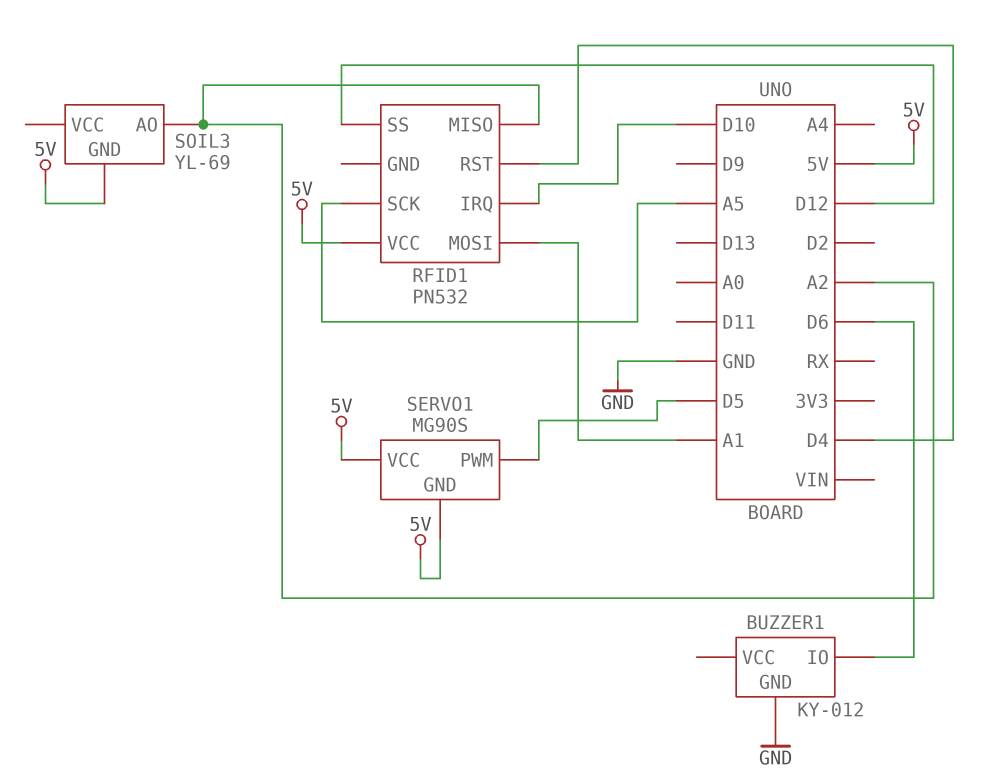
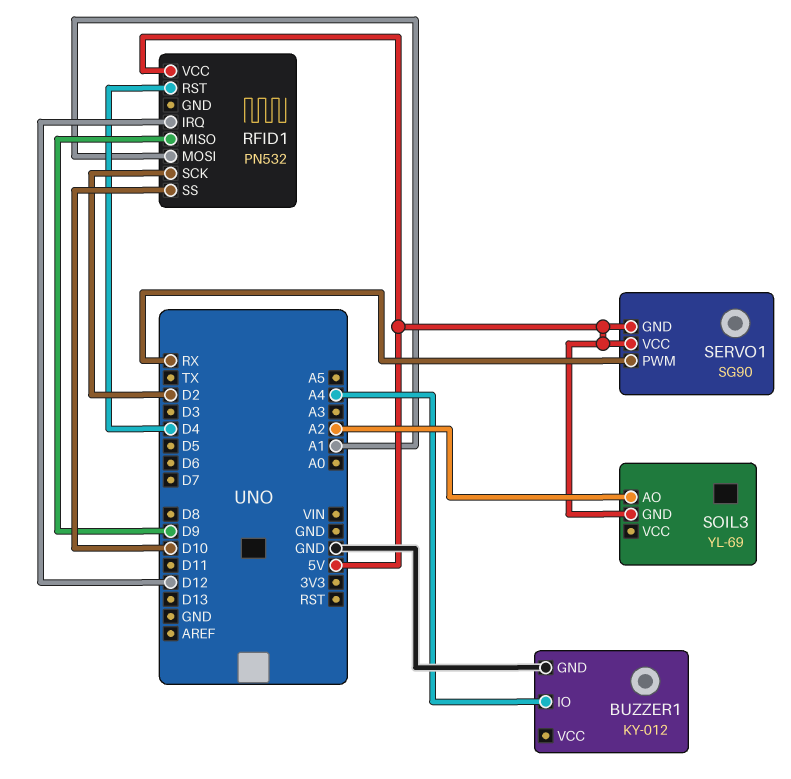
BUZZER1 pin IO: D6 -> A4
RFID1 pin IRQ: D10 -> D12
RFID1 pin MISO: A2 -> D9
RFID1 pin SCK: A5 -> D2
RFID1 pin SS: D12 -> D10
SERVO1: MG90S -> SG90
SERVO1 pin PWM: D5 -> RX

